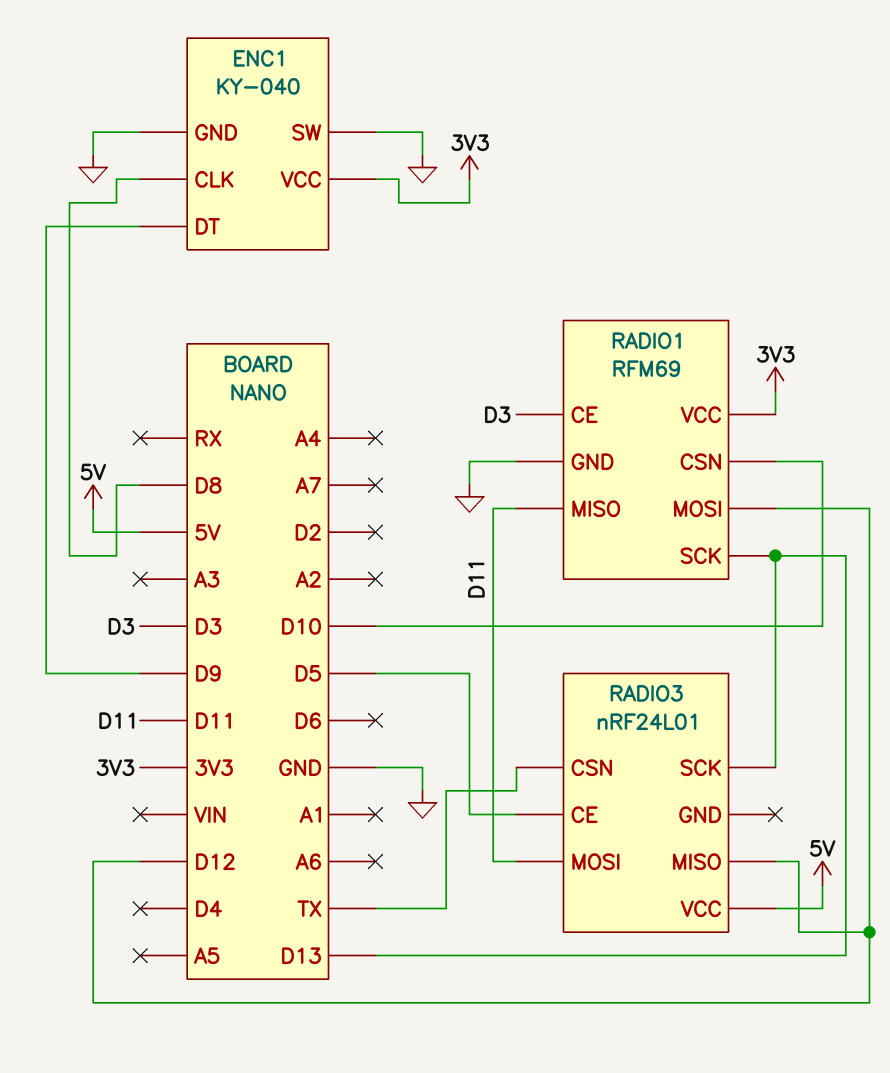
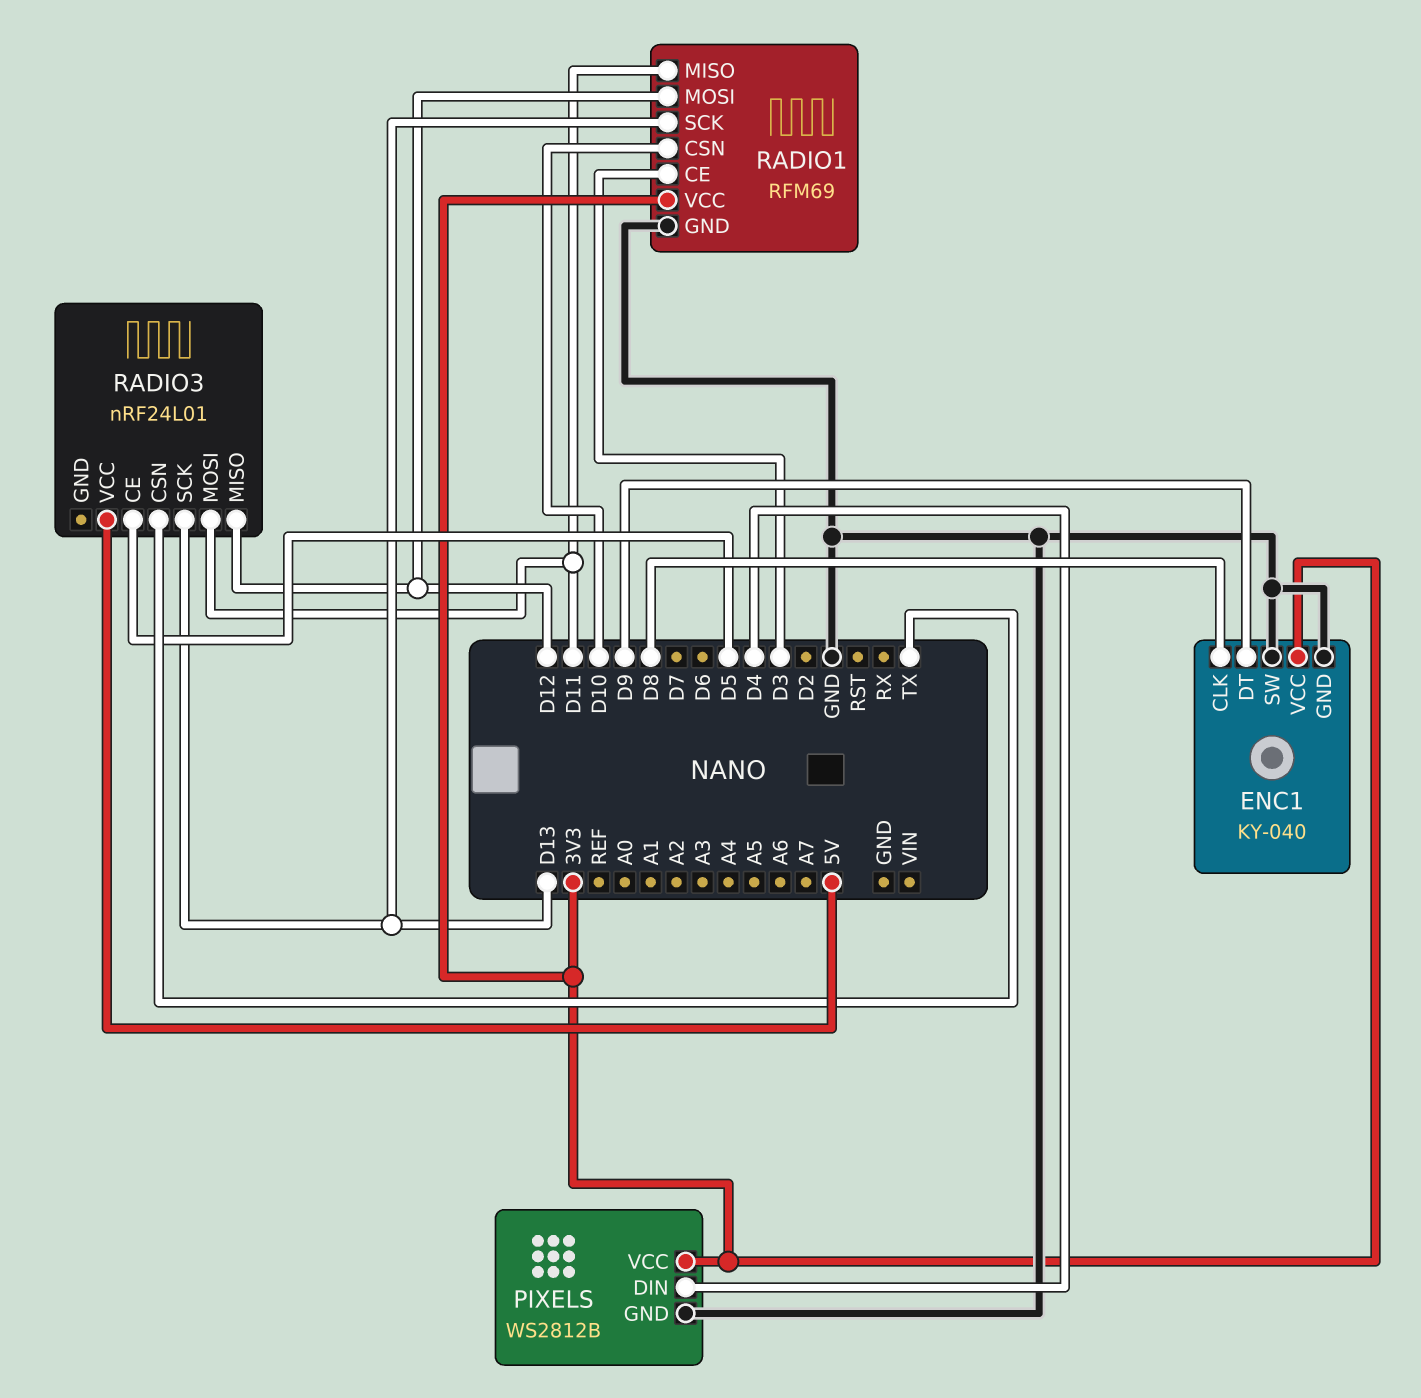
PIXELS: none -> WS2812B
PIXELS pin DIN: none -> D4
PIXELS pin GND: none -> GND
PIXELS pin VCC: none -> 3V3

